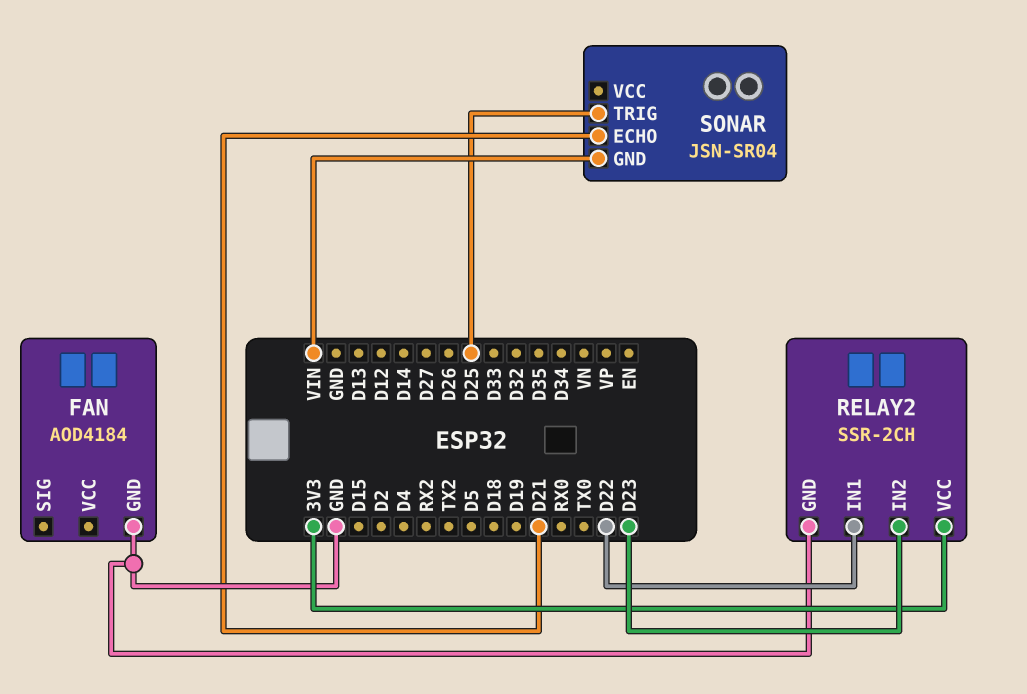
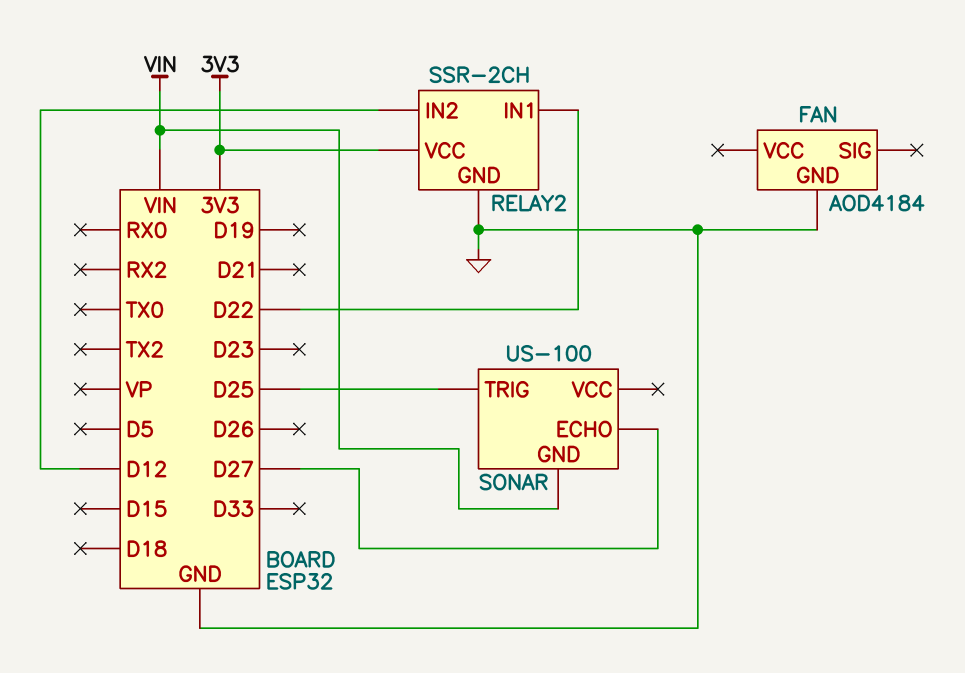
RELAY2 pin IN2: D23 -> D12
SONAR: JSN-SR04 -> US-100
SONAR pin ECHO: D21 -> D27

